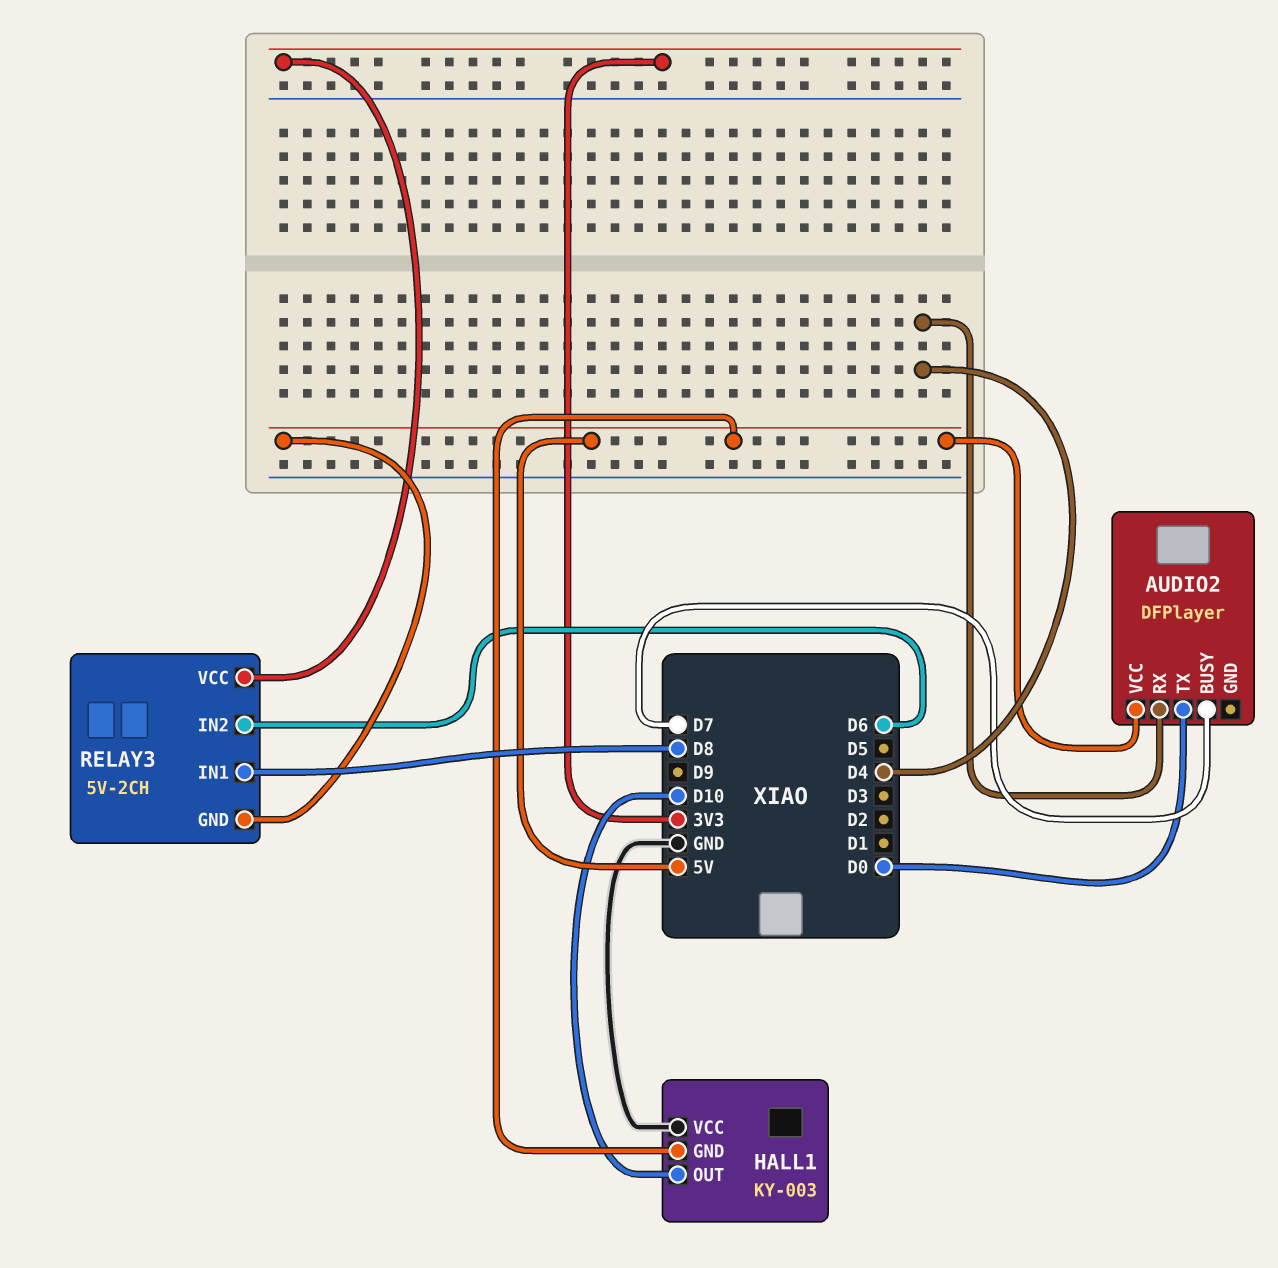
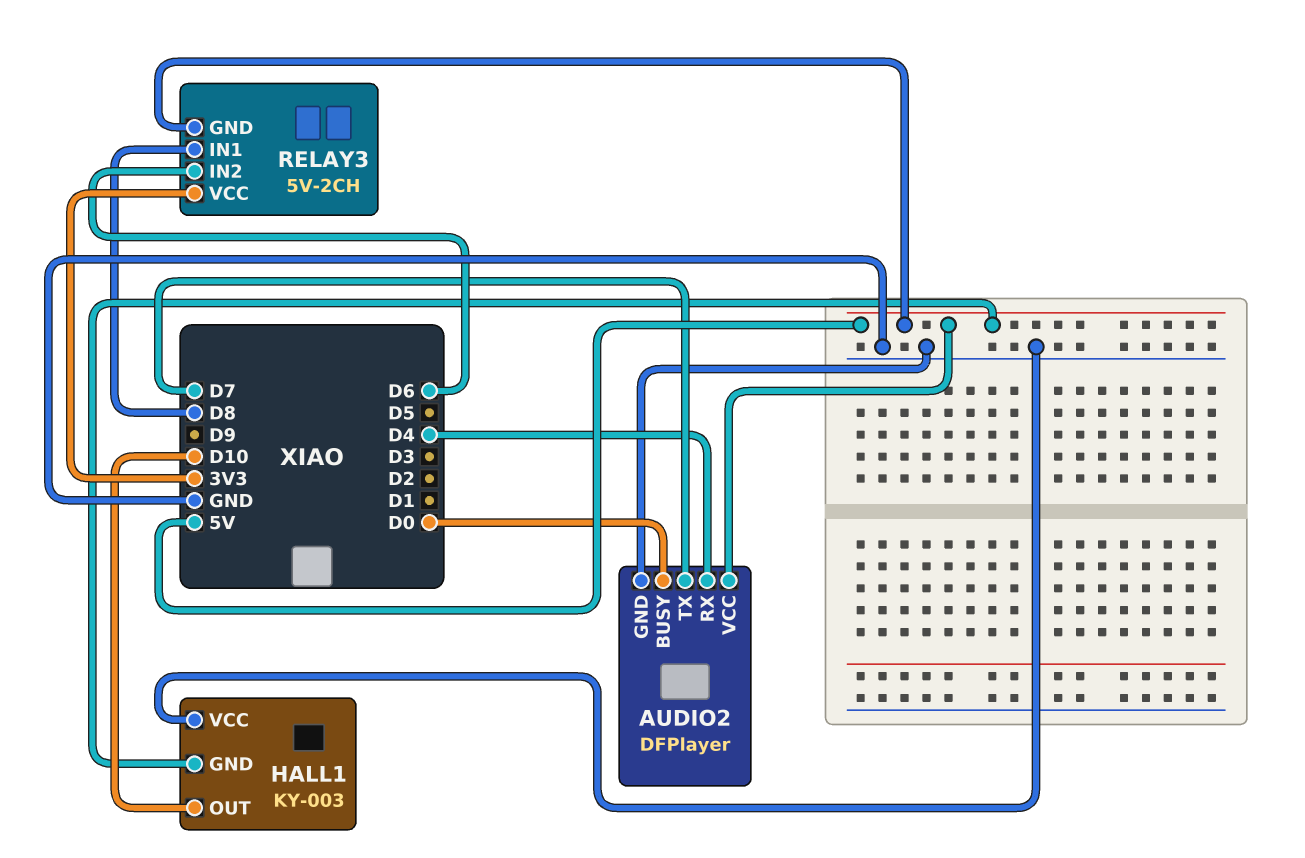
AUDIO2 pin BUSY: D7 -> D0
AUDIO2 pin GND: none -> GND
AUDIO2 pin TX: D0 -> D7

